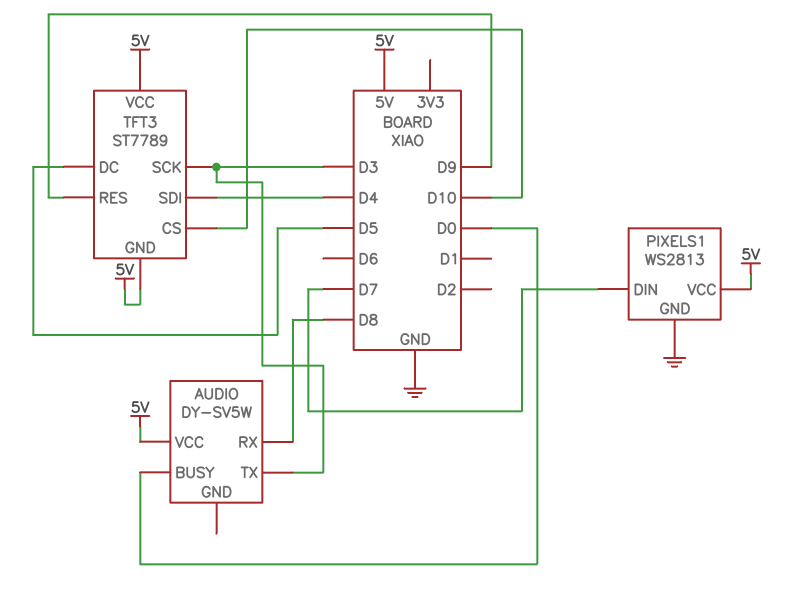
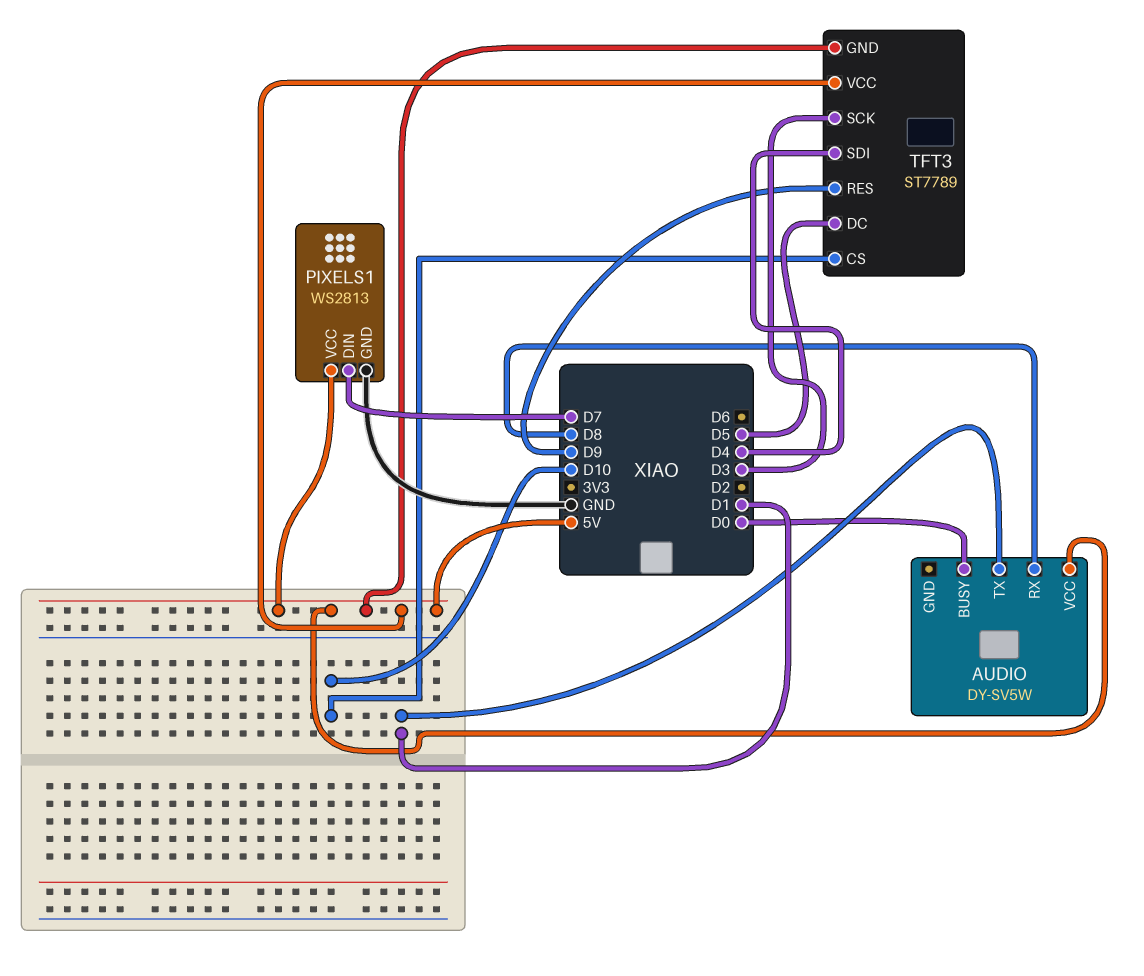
AUDIO pin TX: D3 -> D1

